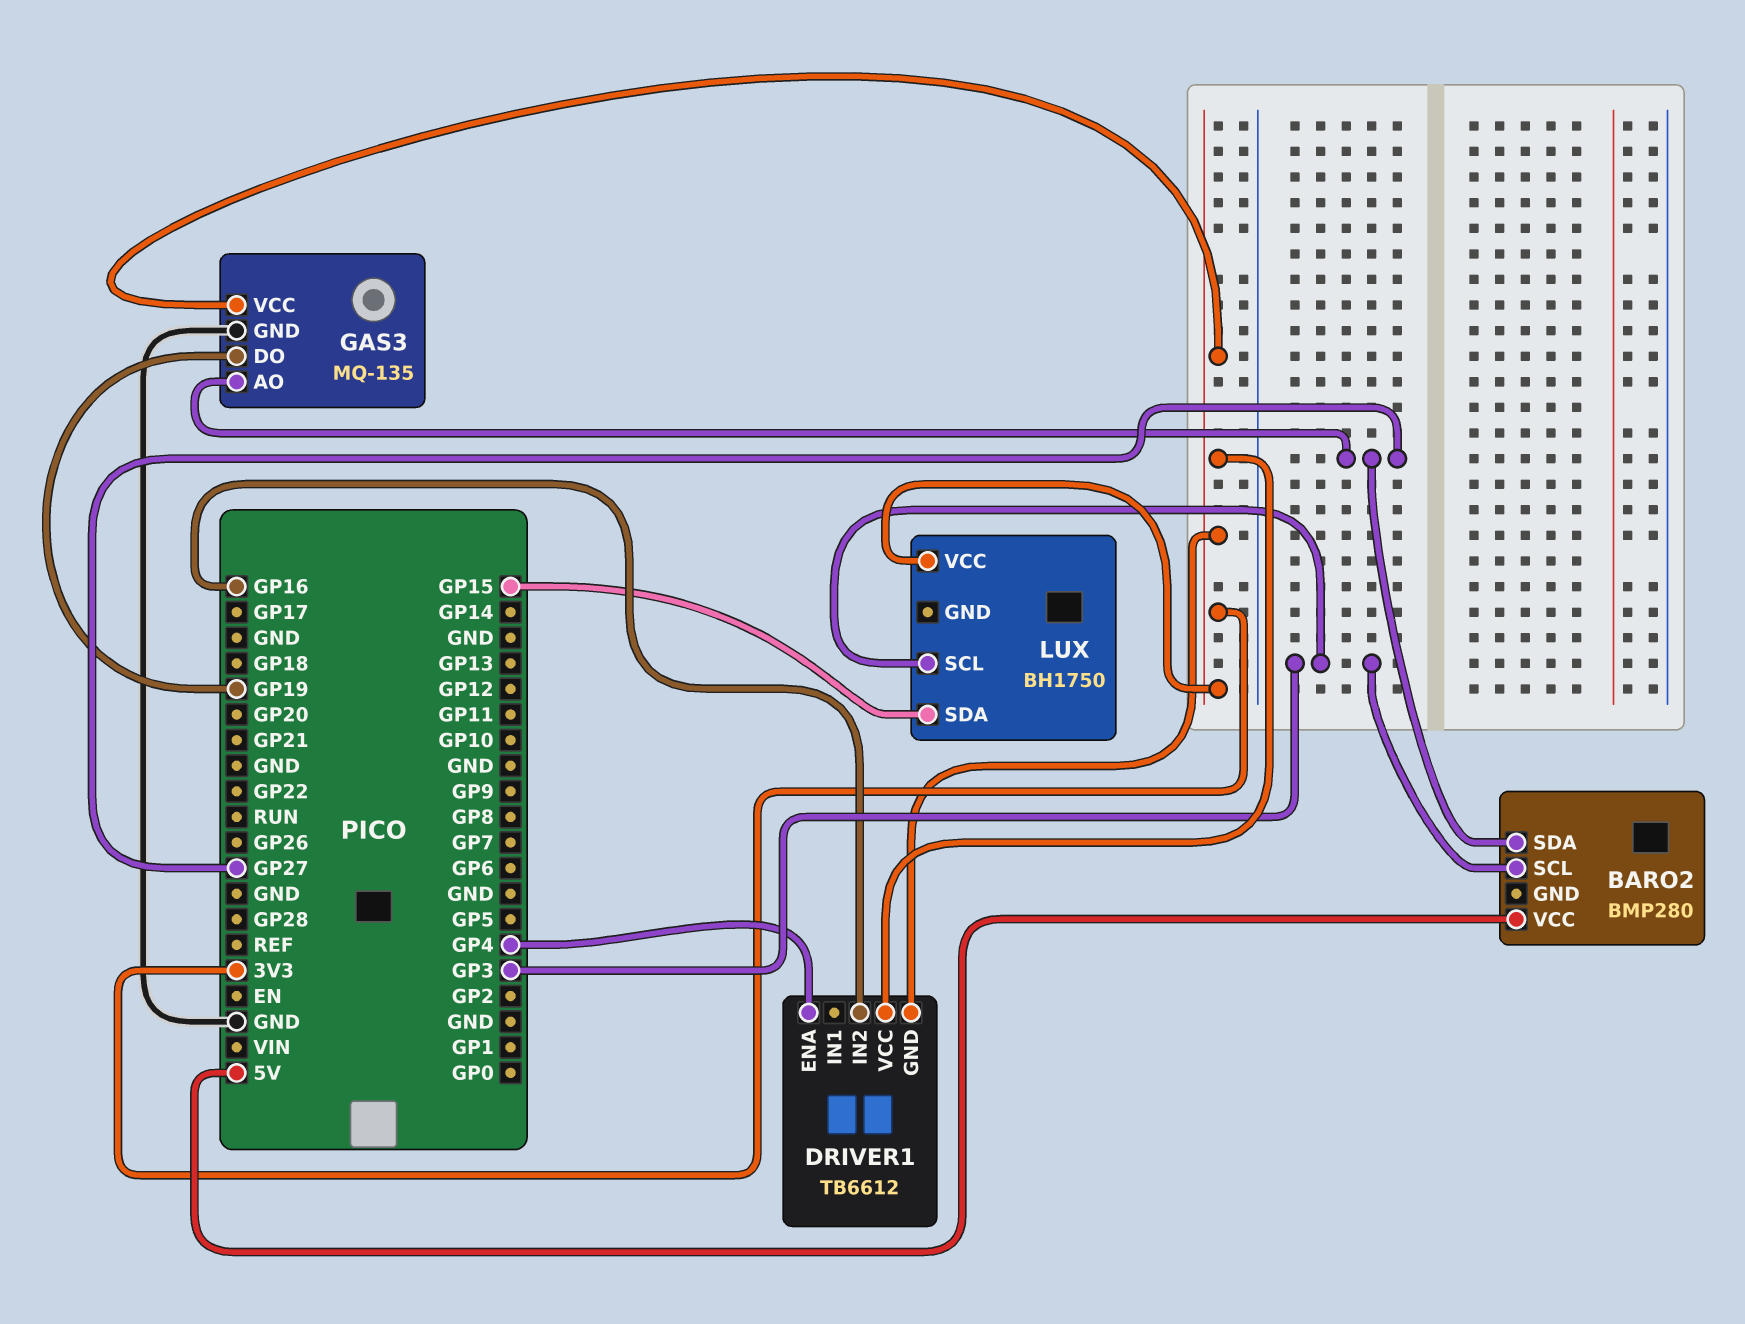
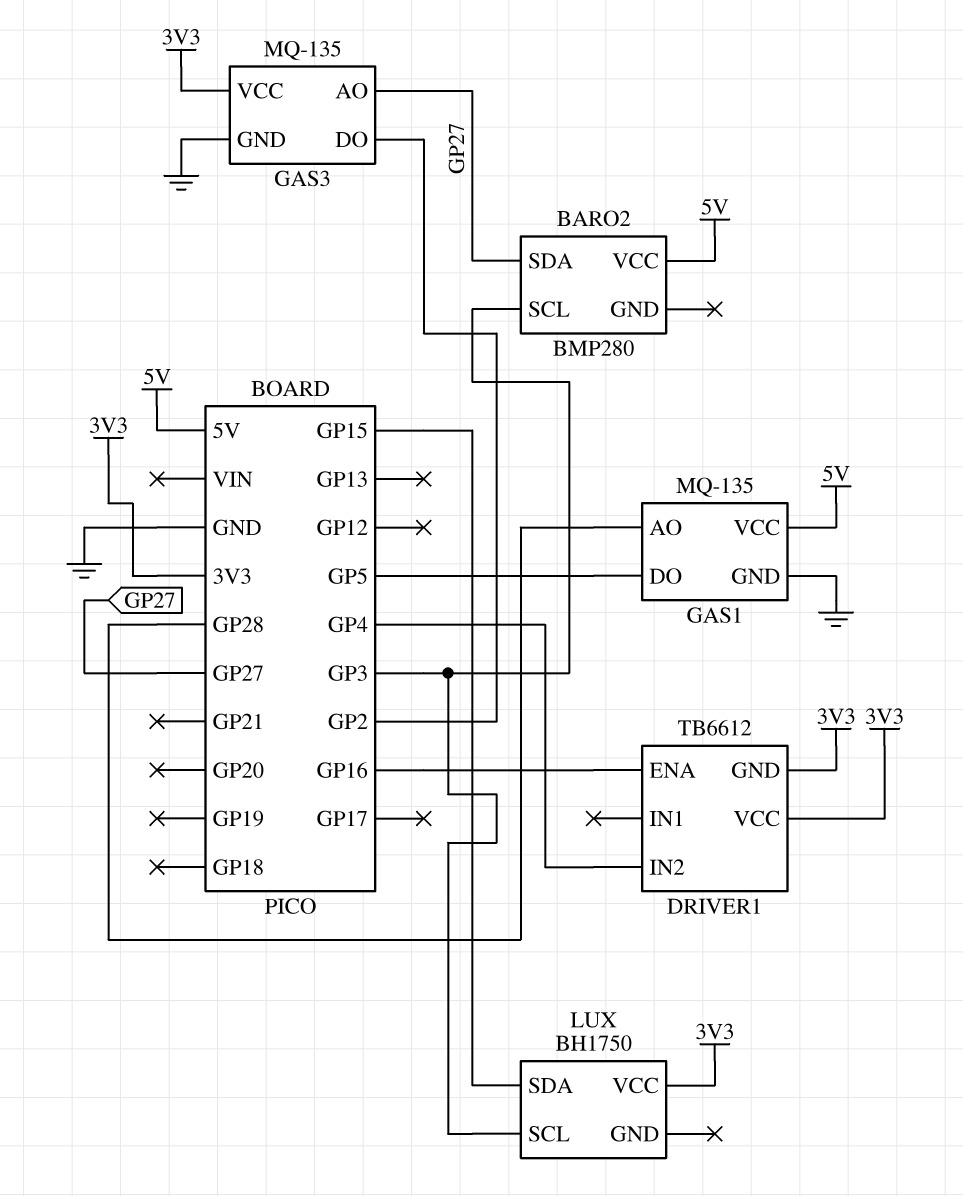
DRIVER1 pin ENA: GP4 -> GP16
DRIVER1 pin IN2: GP16 -> GP4
GAS1: none -> MQ-135
GAS1 pin AO: none -> GP28
GAS1 pin DO: none -> GP5
GAS1 pin GND: none -> GND
GAS1 pin VCC: none -> 5V
GAS3 pin DO: GP19 -> GP2

